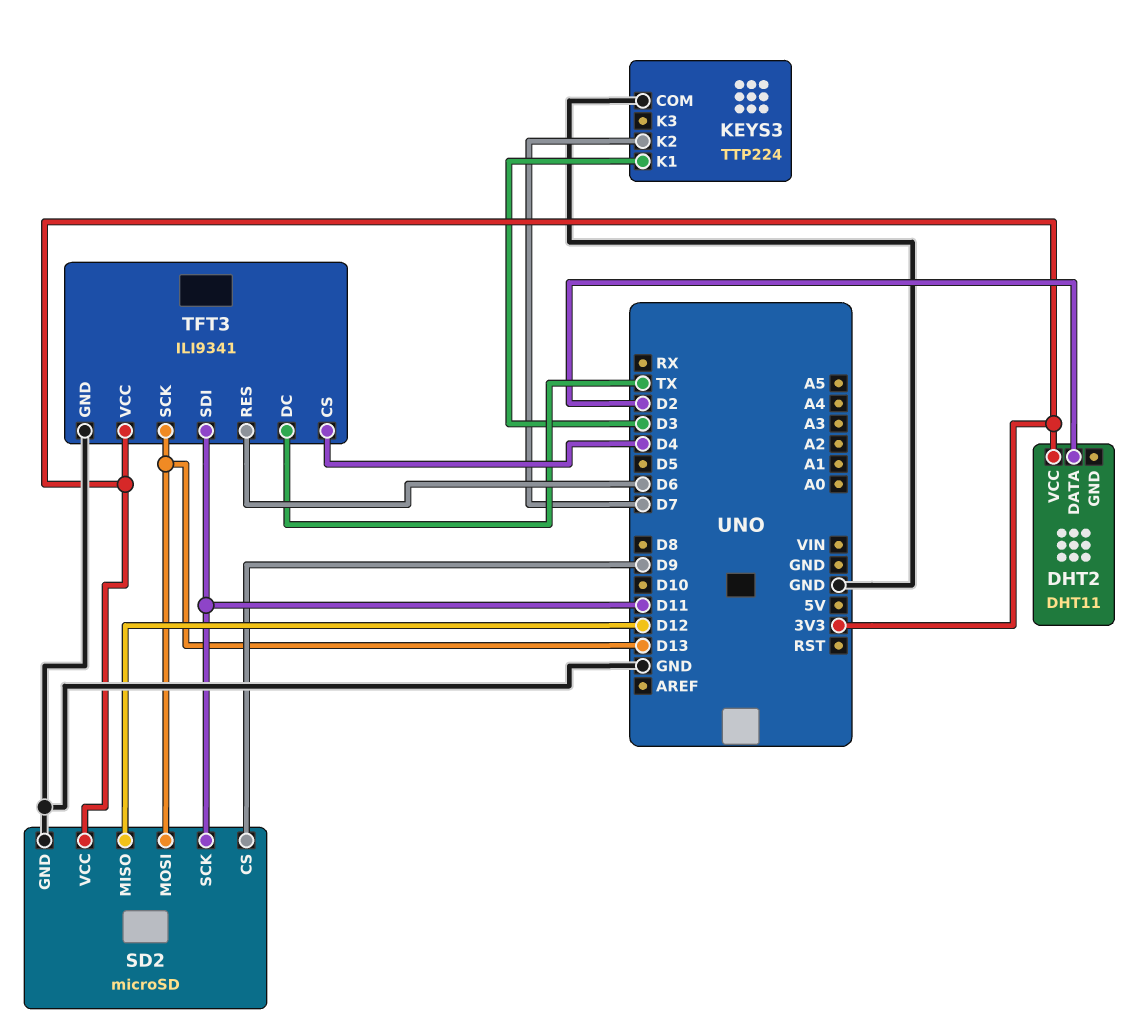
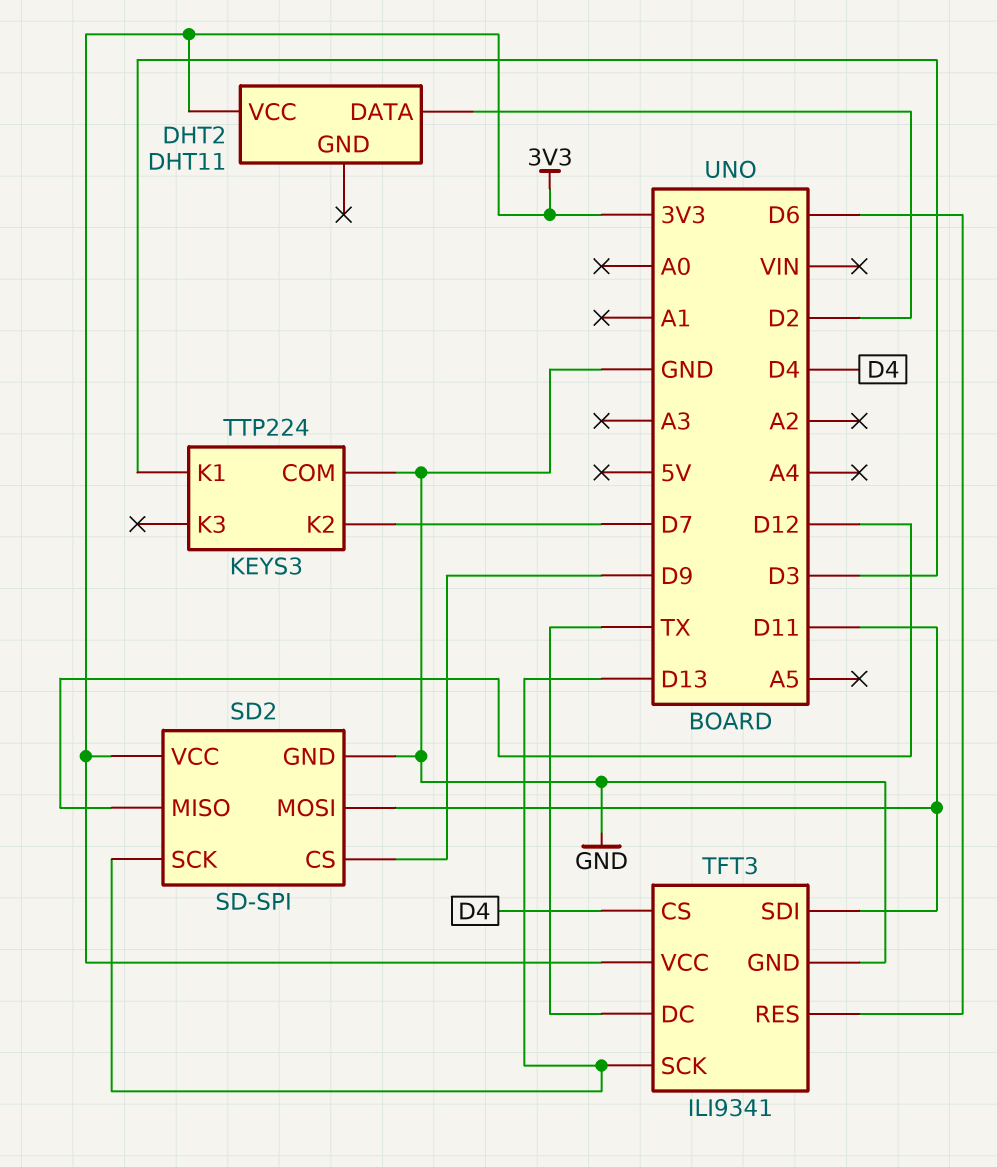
SD2: microSD -> SD-SPI
SD2 pin MOSI: D13 -> D11
SD2 pin SCK: D11 -> D13

